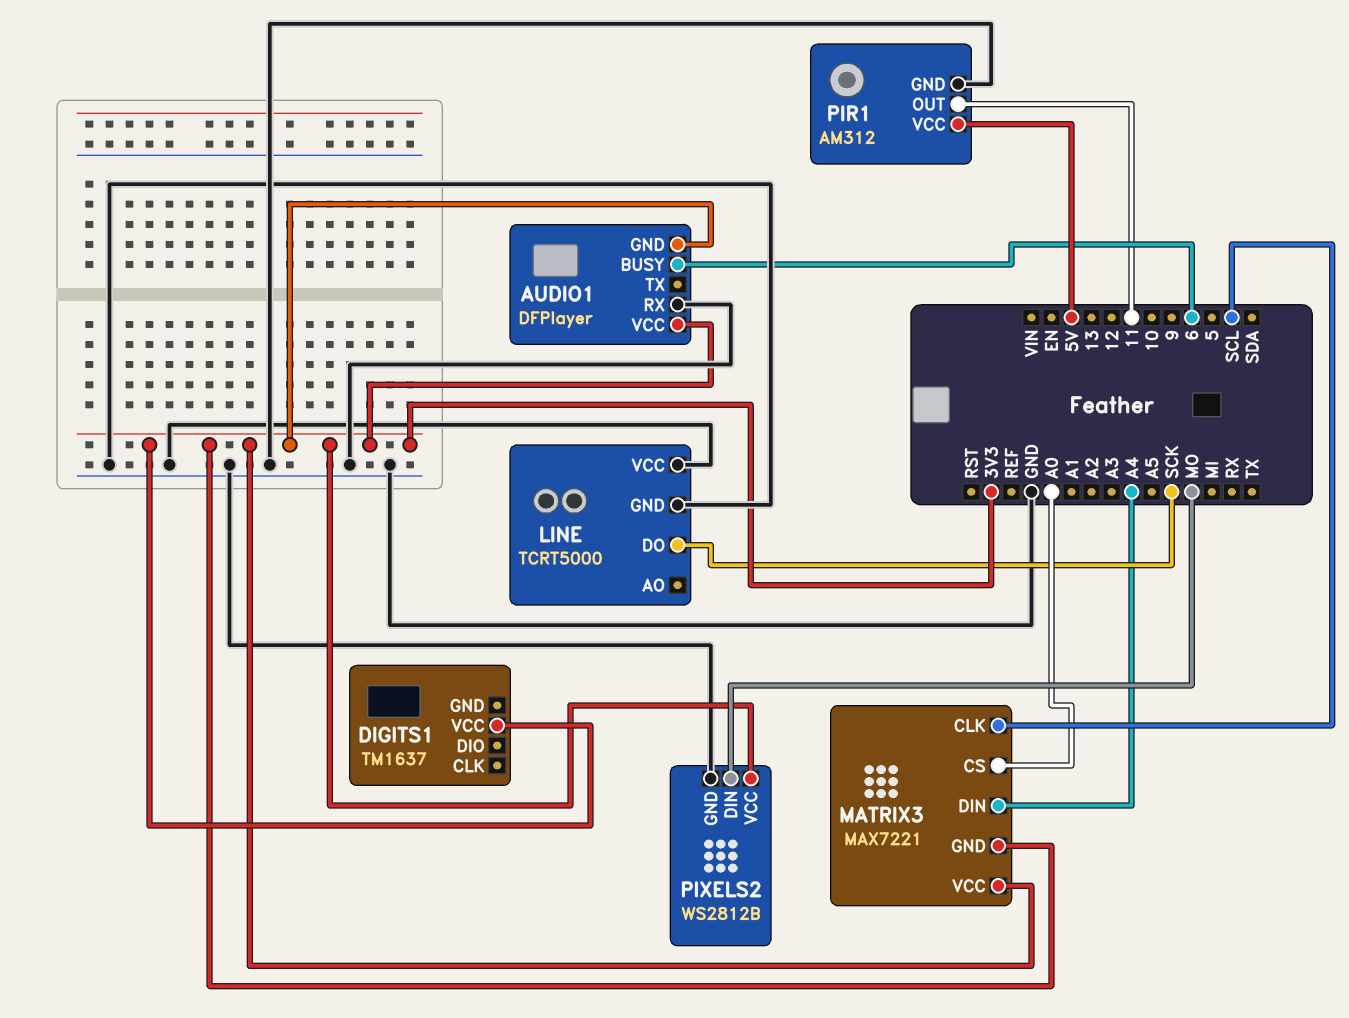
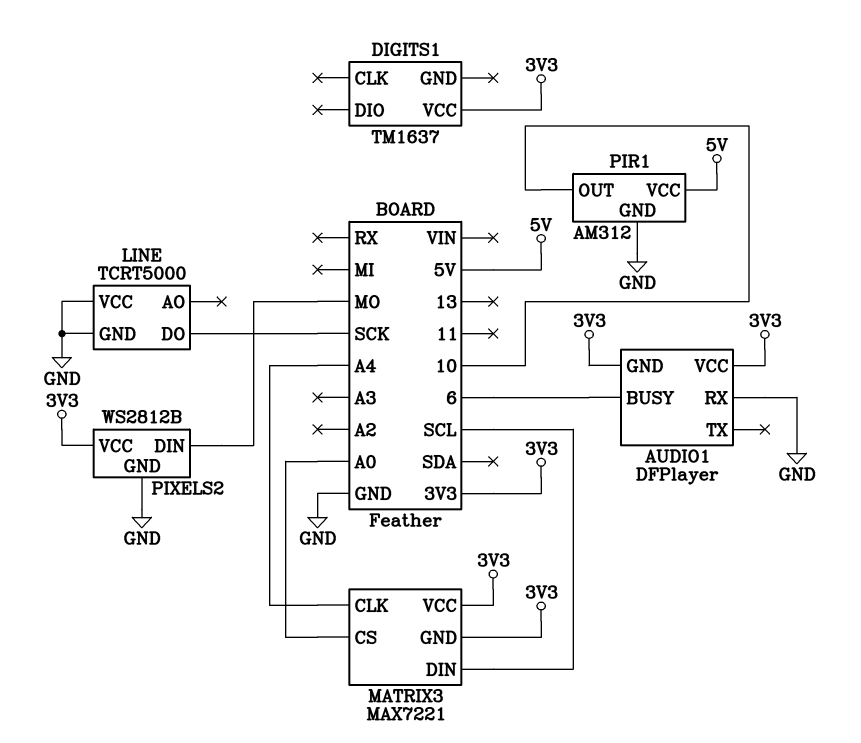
MATRIX3 pin CLK: SCL -> A4
MATRIX3 pin DIN: A4 -> SCL
PIR1 pin OUT: 11 -> 10

